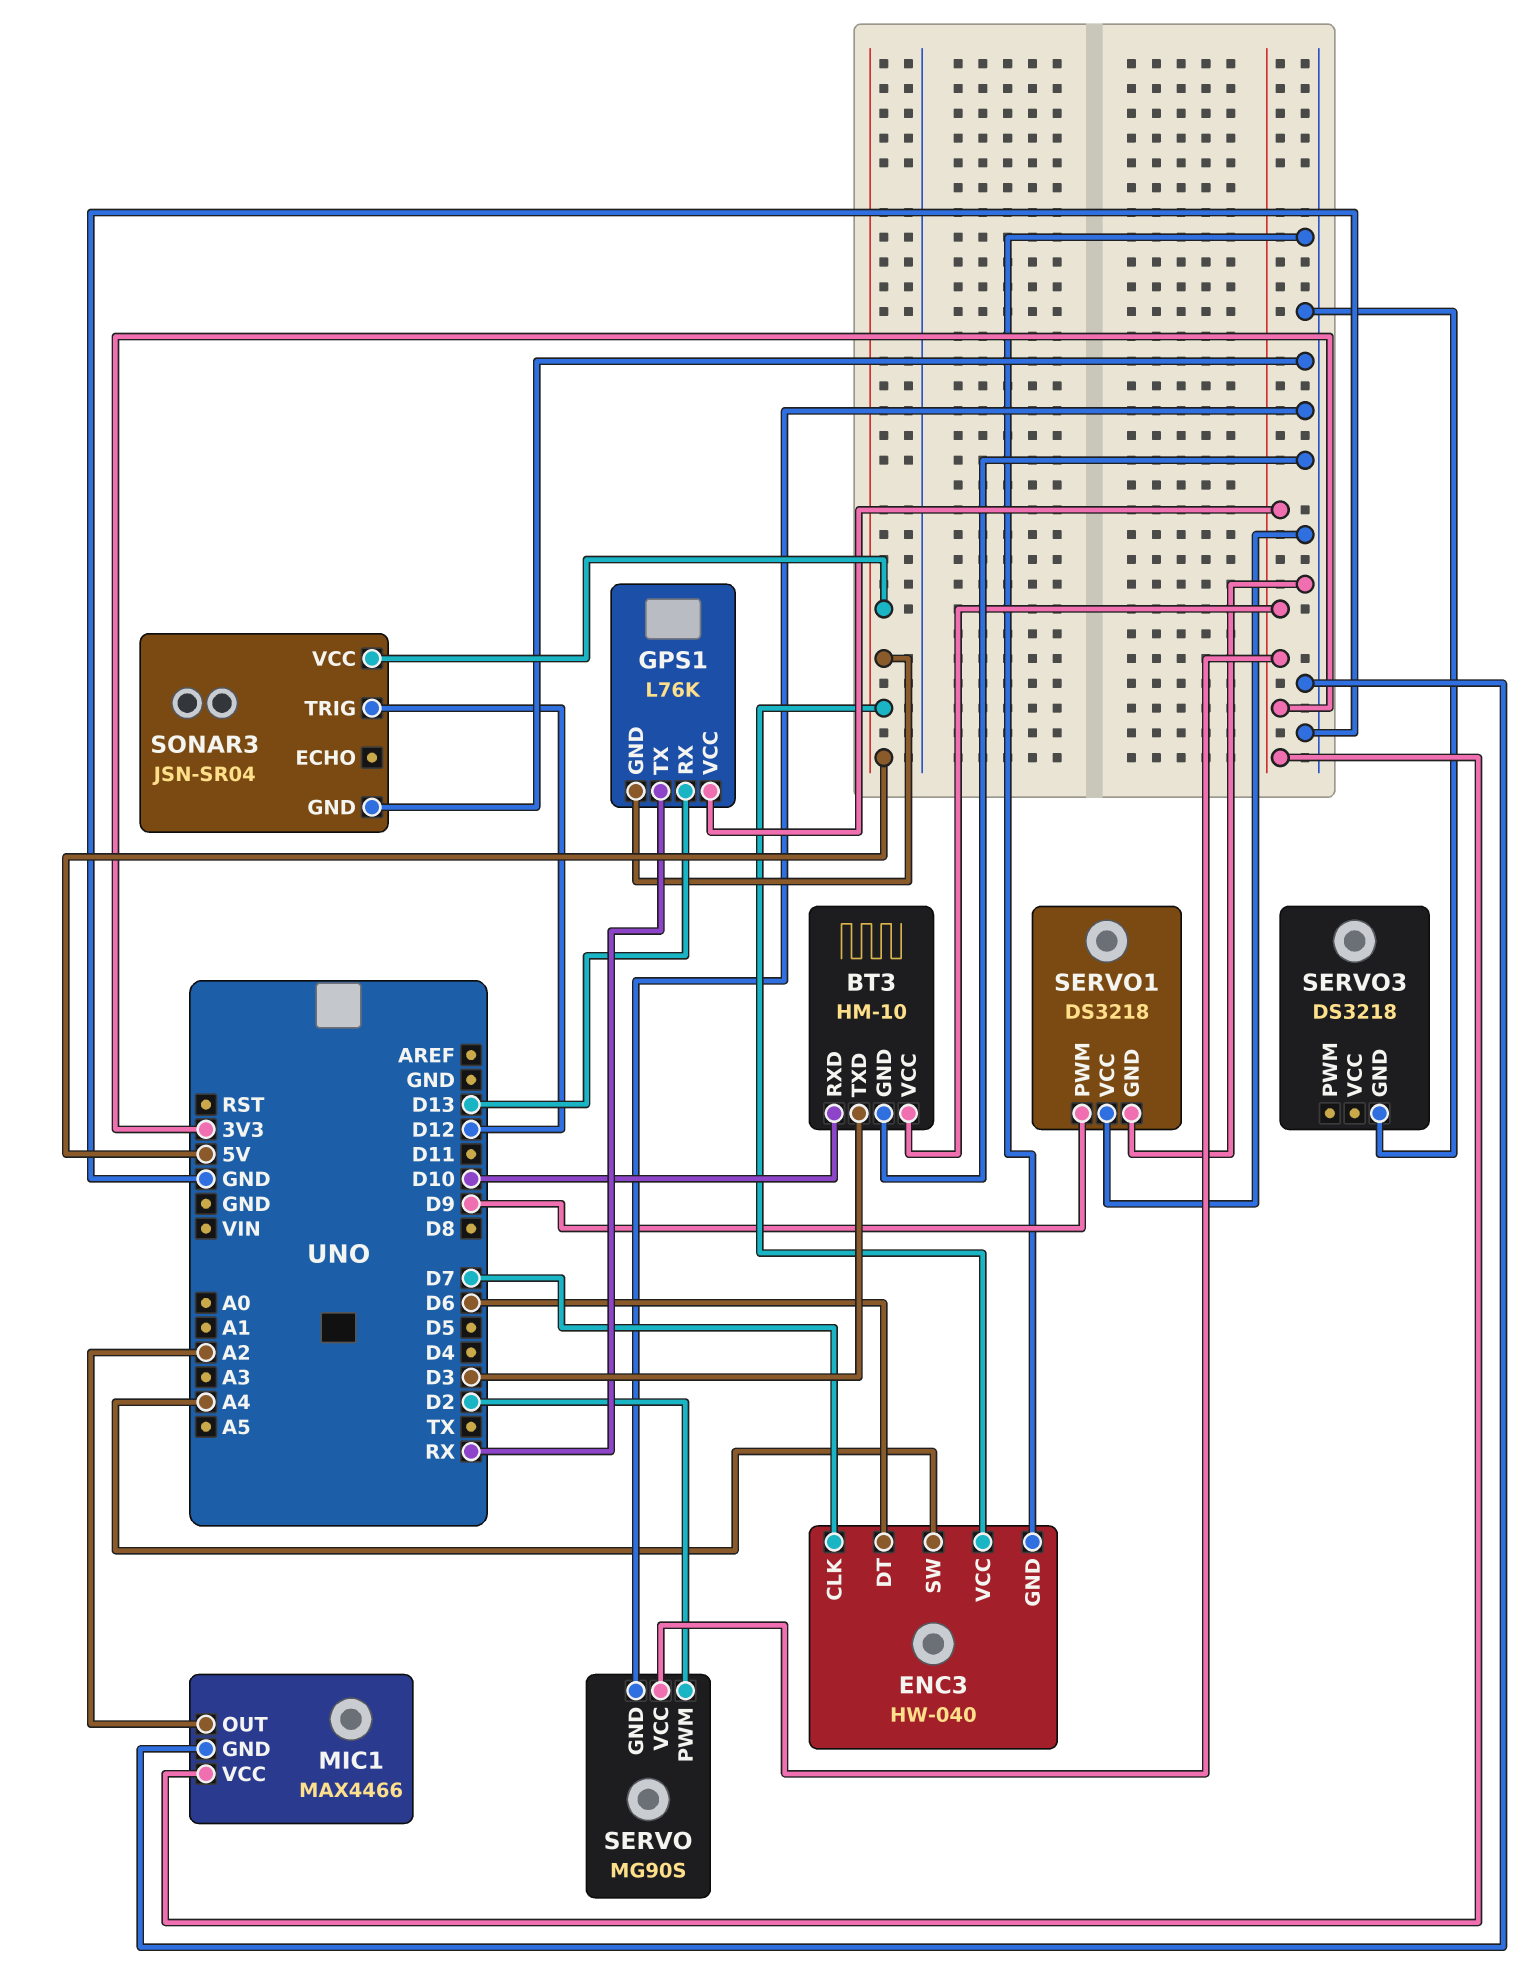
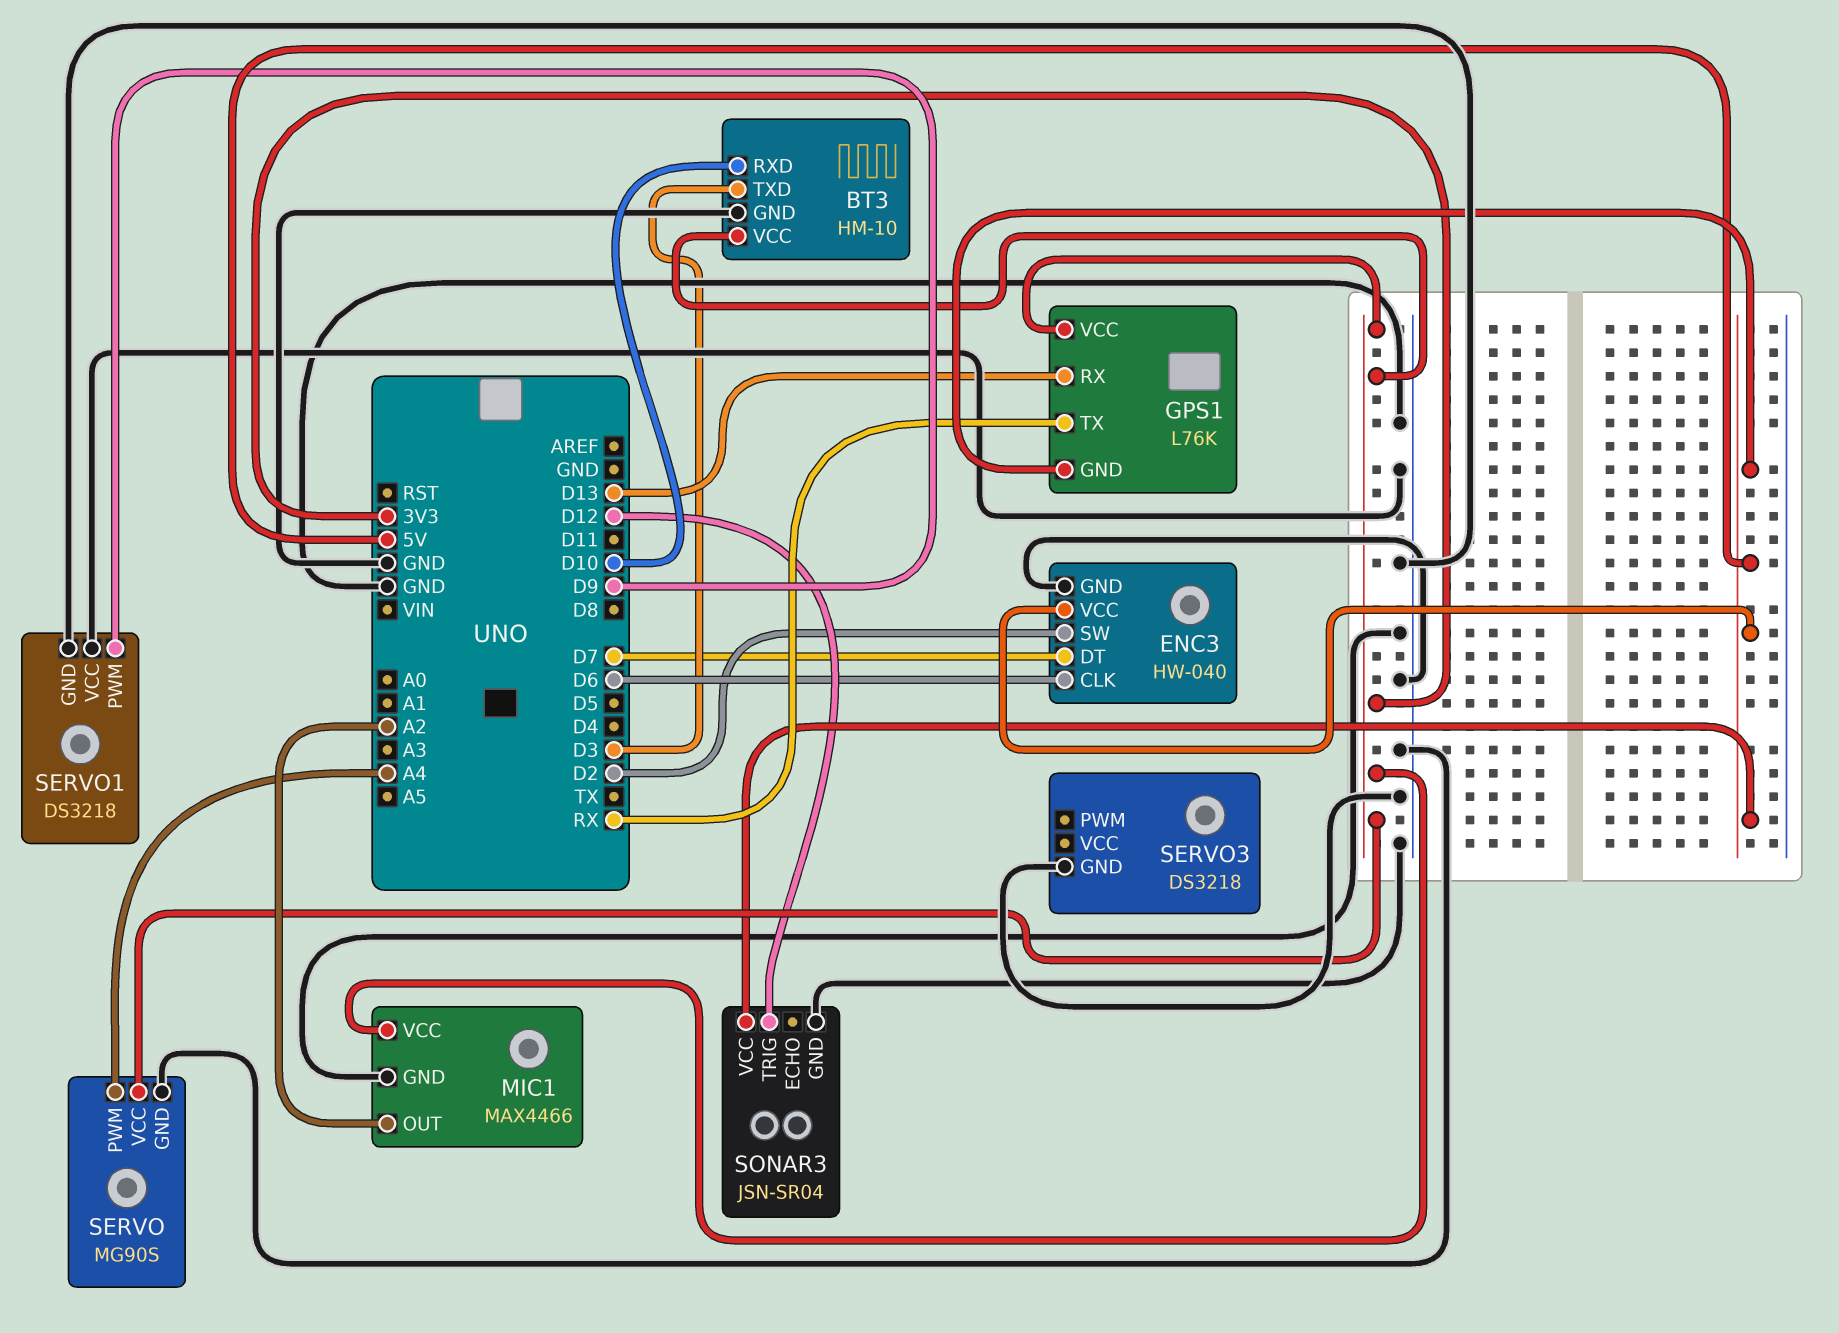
ENC3 pin CLK: D7 -> D6
ENC3 pin DT: D6 -> D7
ENC3 pin SW: A4 -> D2
SERVO pin PWM: D2 -> A4

